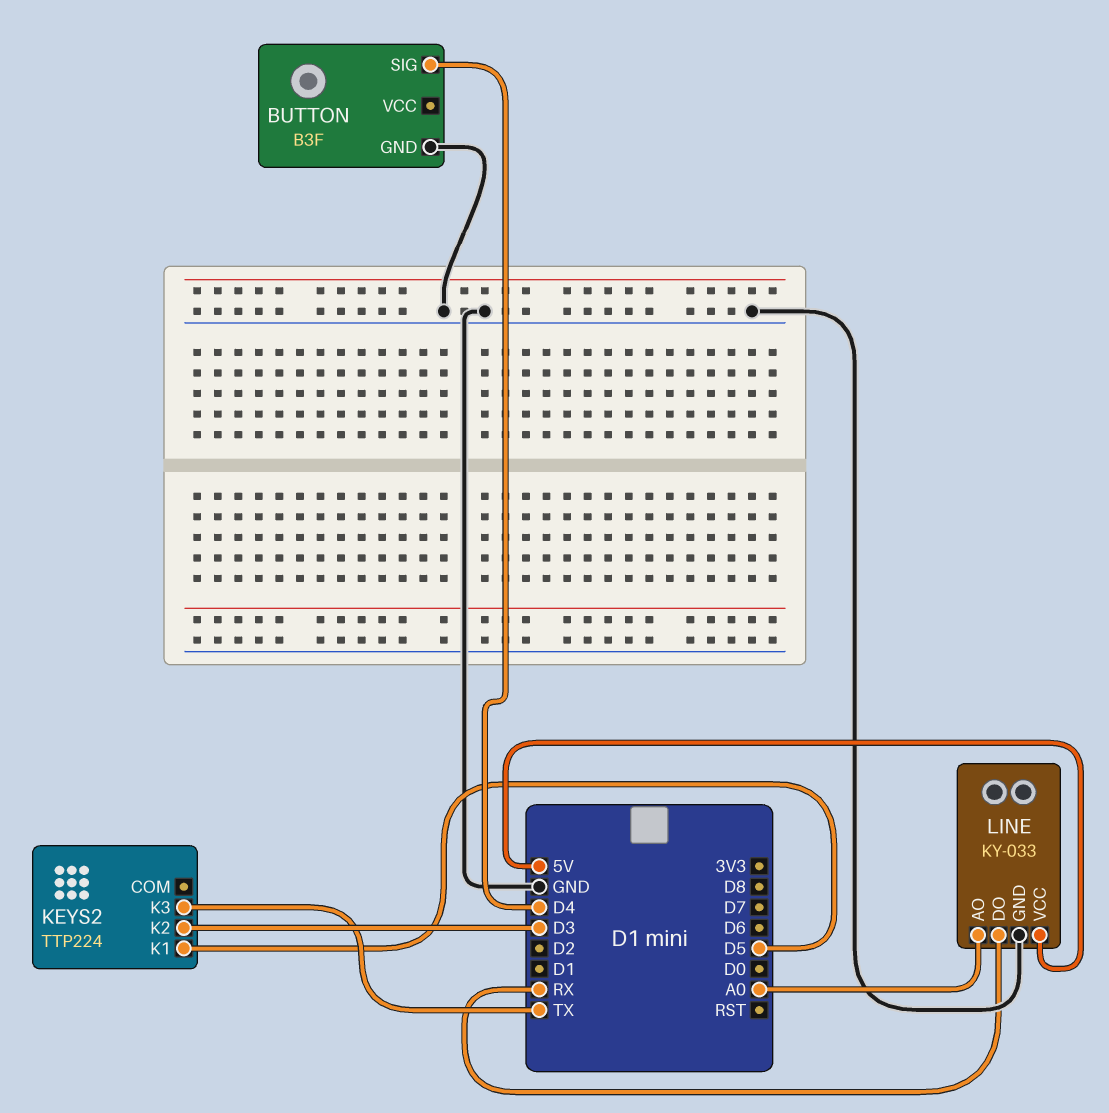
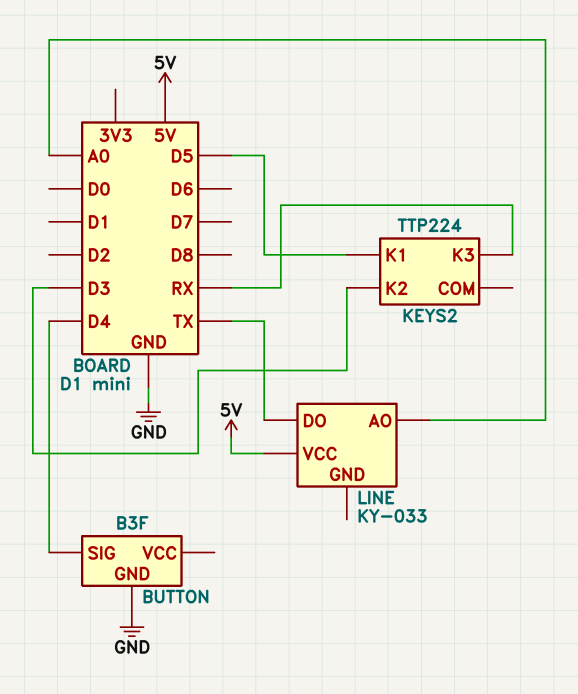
KEYS2 pin K3: TX -> RX
LINE pin DO: RX -> TX
LINE pin GND: GND -> none

